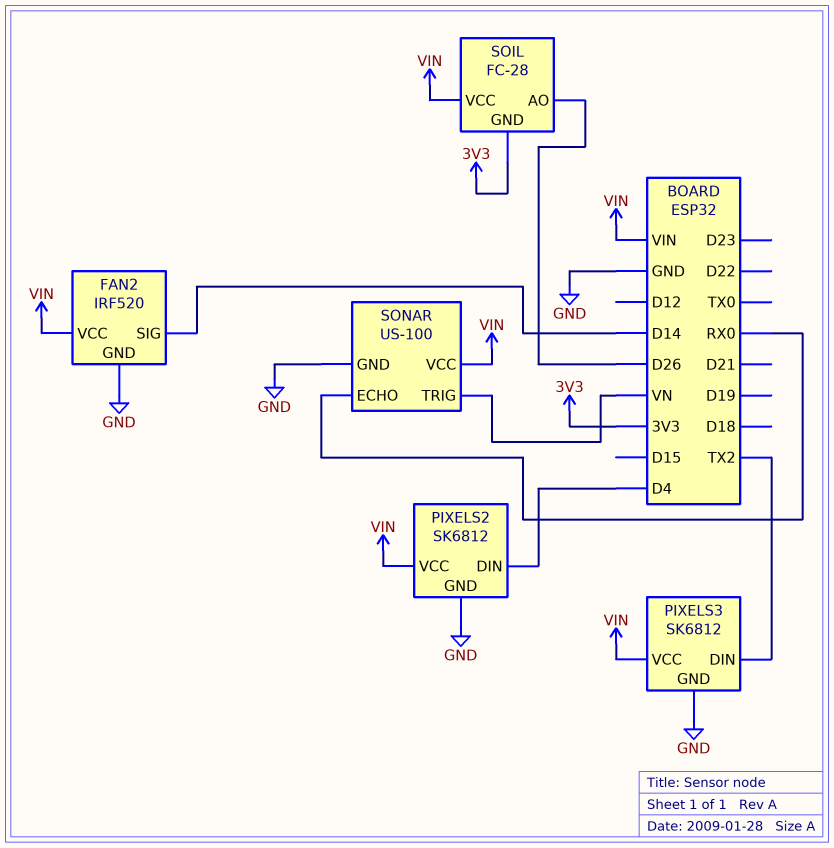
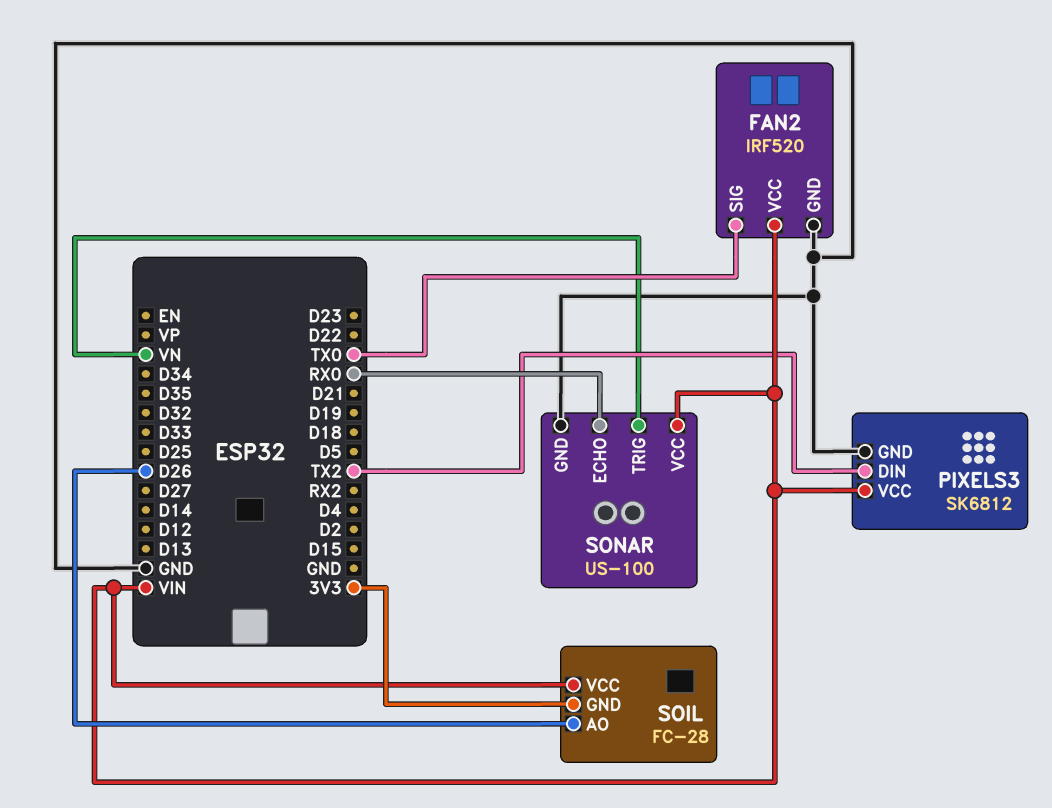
FAN2 pin SIG: D14 -> TX0
PIXELS2: SK6812 -> none
PIXELS2 pin DIN: D4 -> none
PIXELS2 pin GND: GND -> none
PIXELS2 pin VCC: VIN -> none

